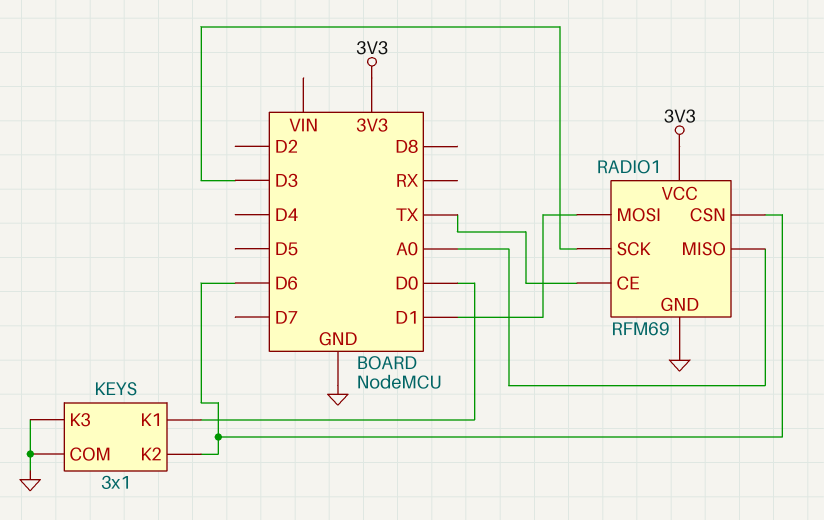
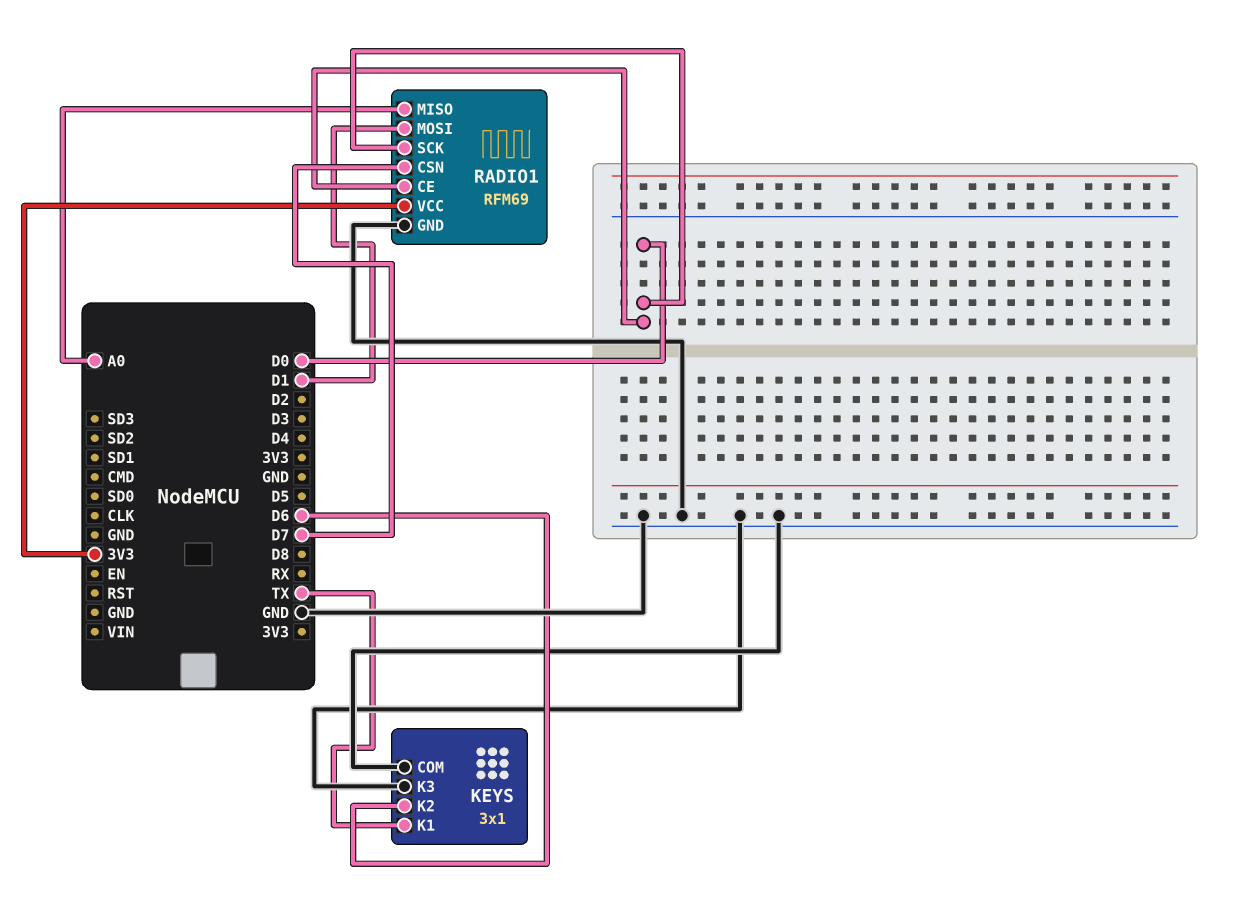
KEYS pin K1: D0 -> TX
RADIO1 pin CE: TX -> D0
RADIO1 pin CSN: D6 -> D7
RADIO1 pin SCK: D3 -> D0

